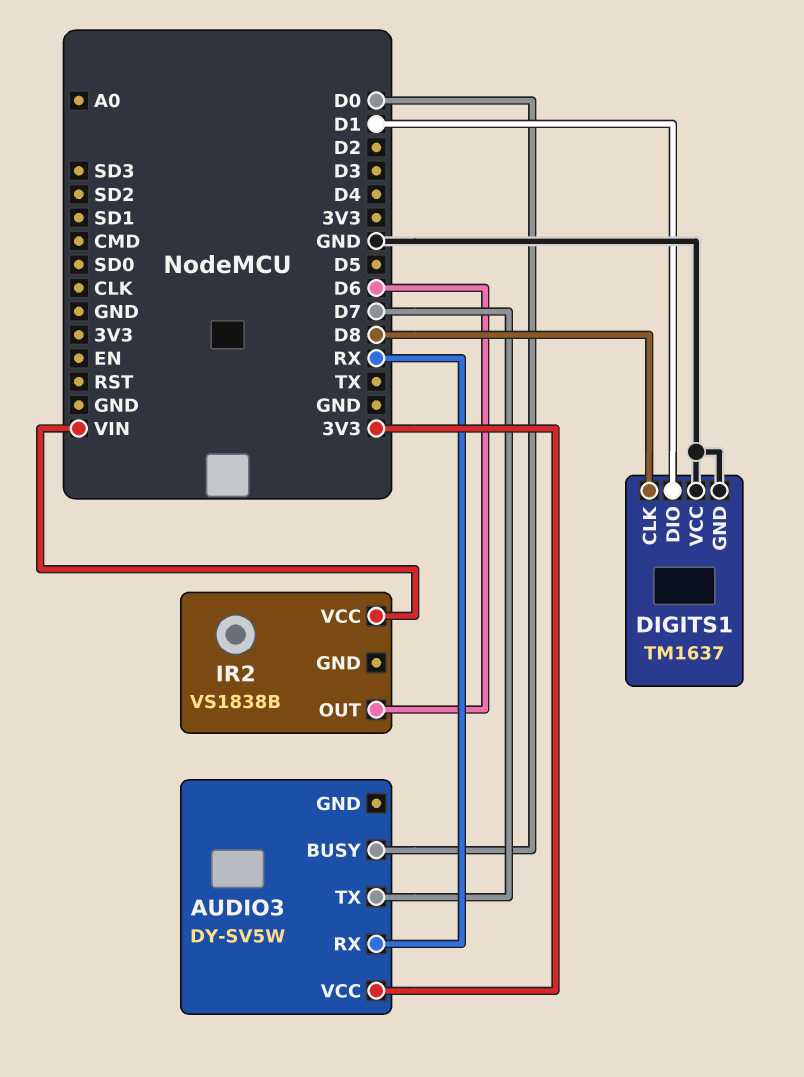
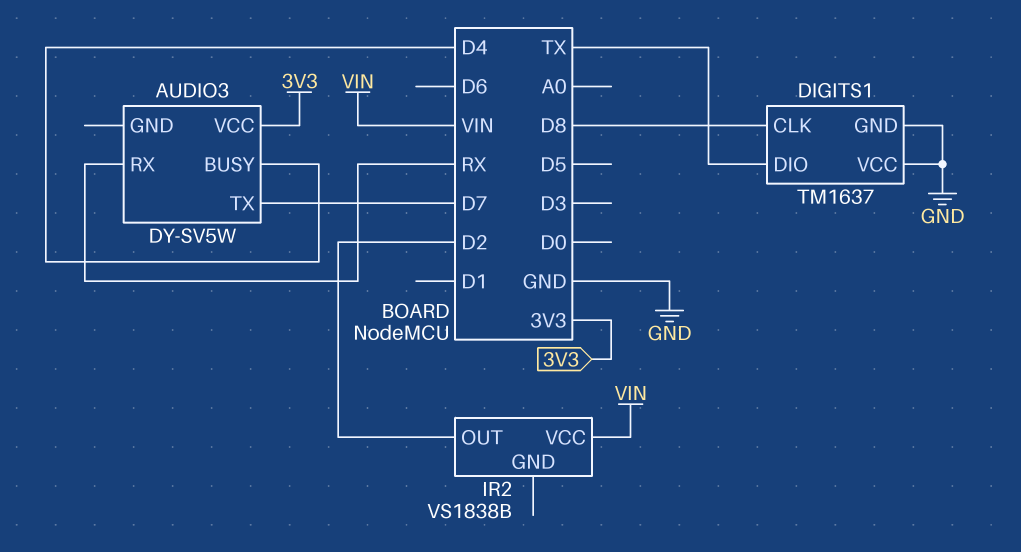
AUDIO3 pin BUSY: D0 -> D4
DIGITS1 pin DIO: D1 -> TX
IR2 pin OUT: D6 -> D2

